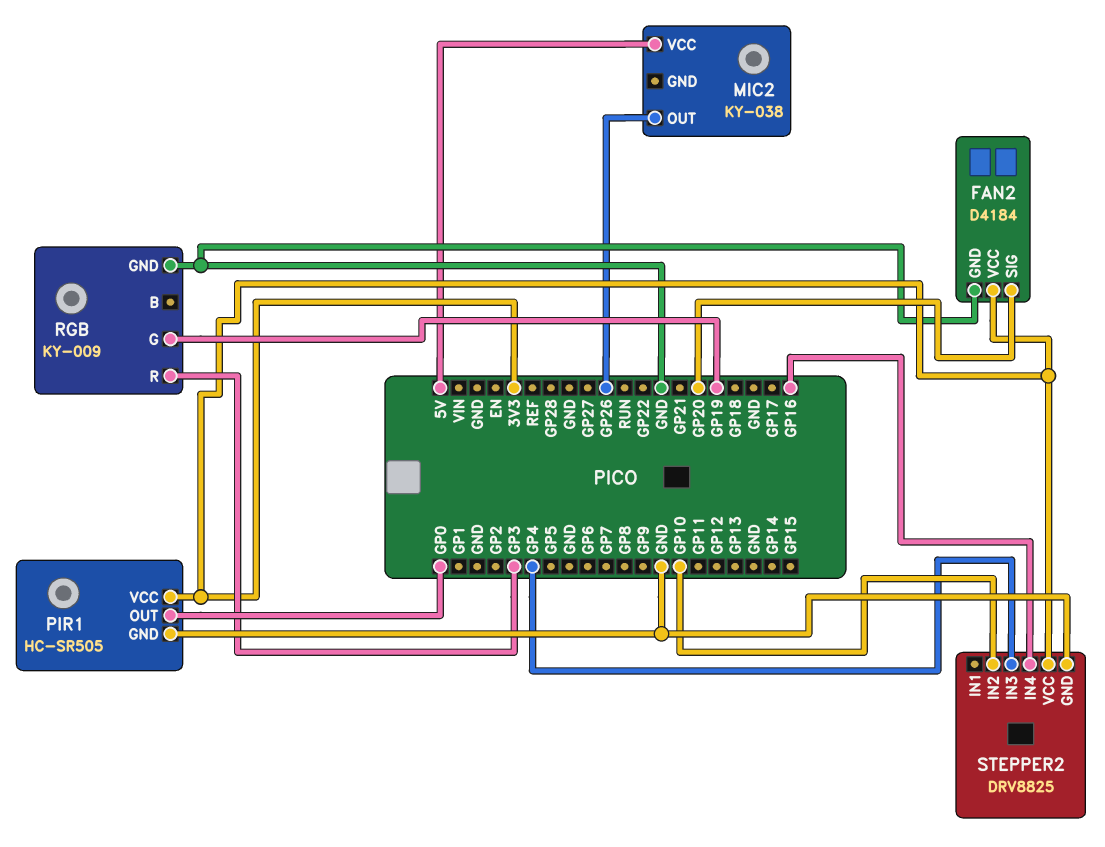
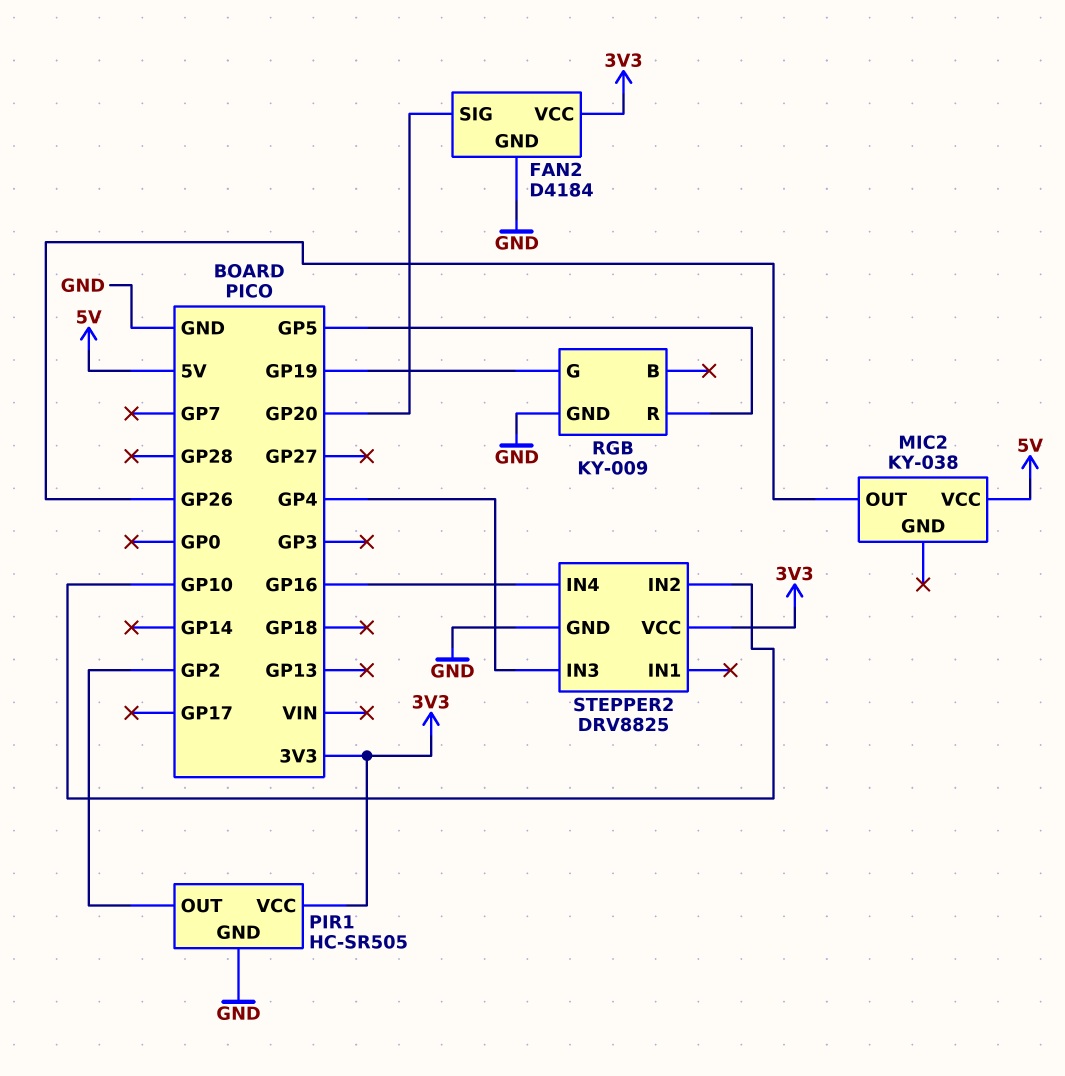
PIR1 pin OUT: GP0 -> GP2
RGB pin R: GP3 -> GP5

